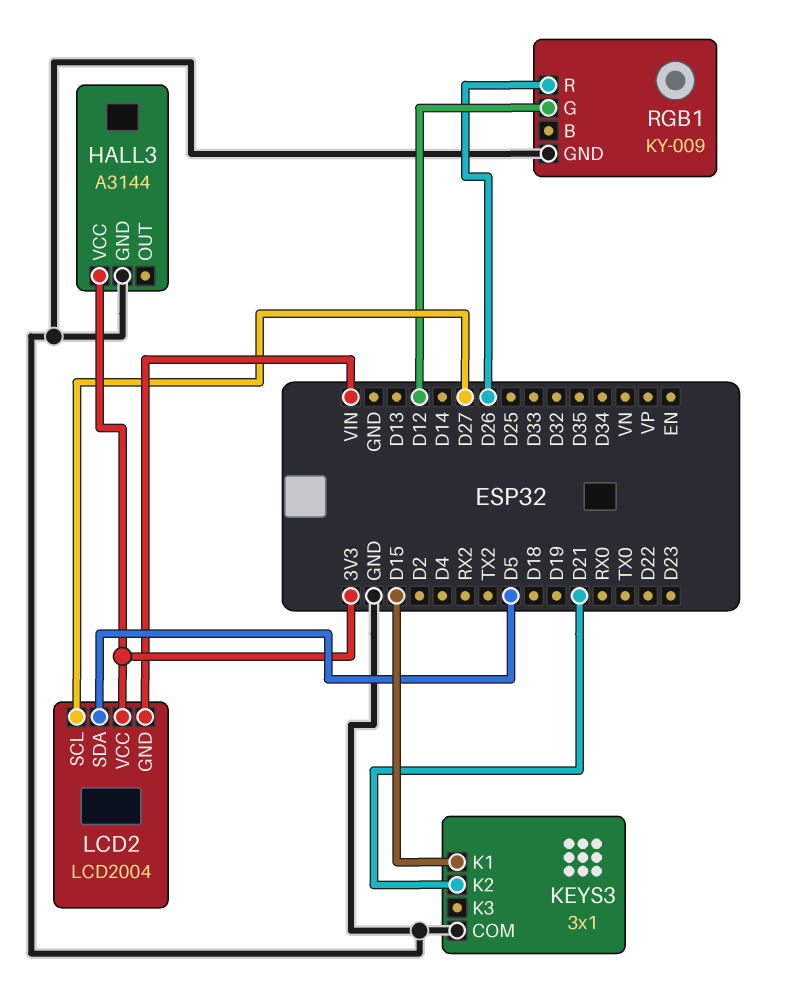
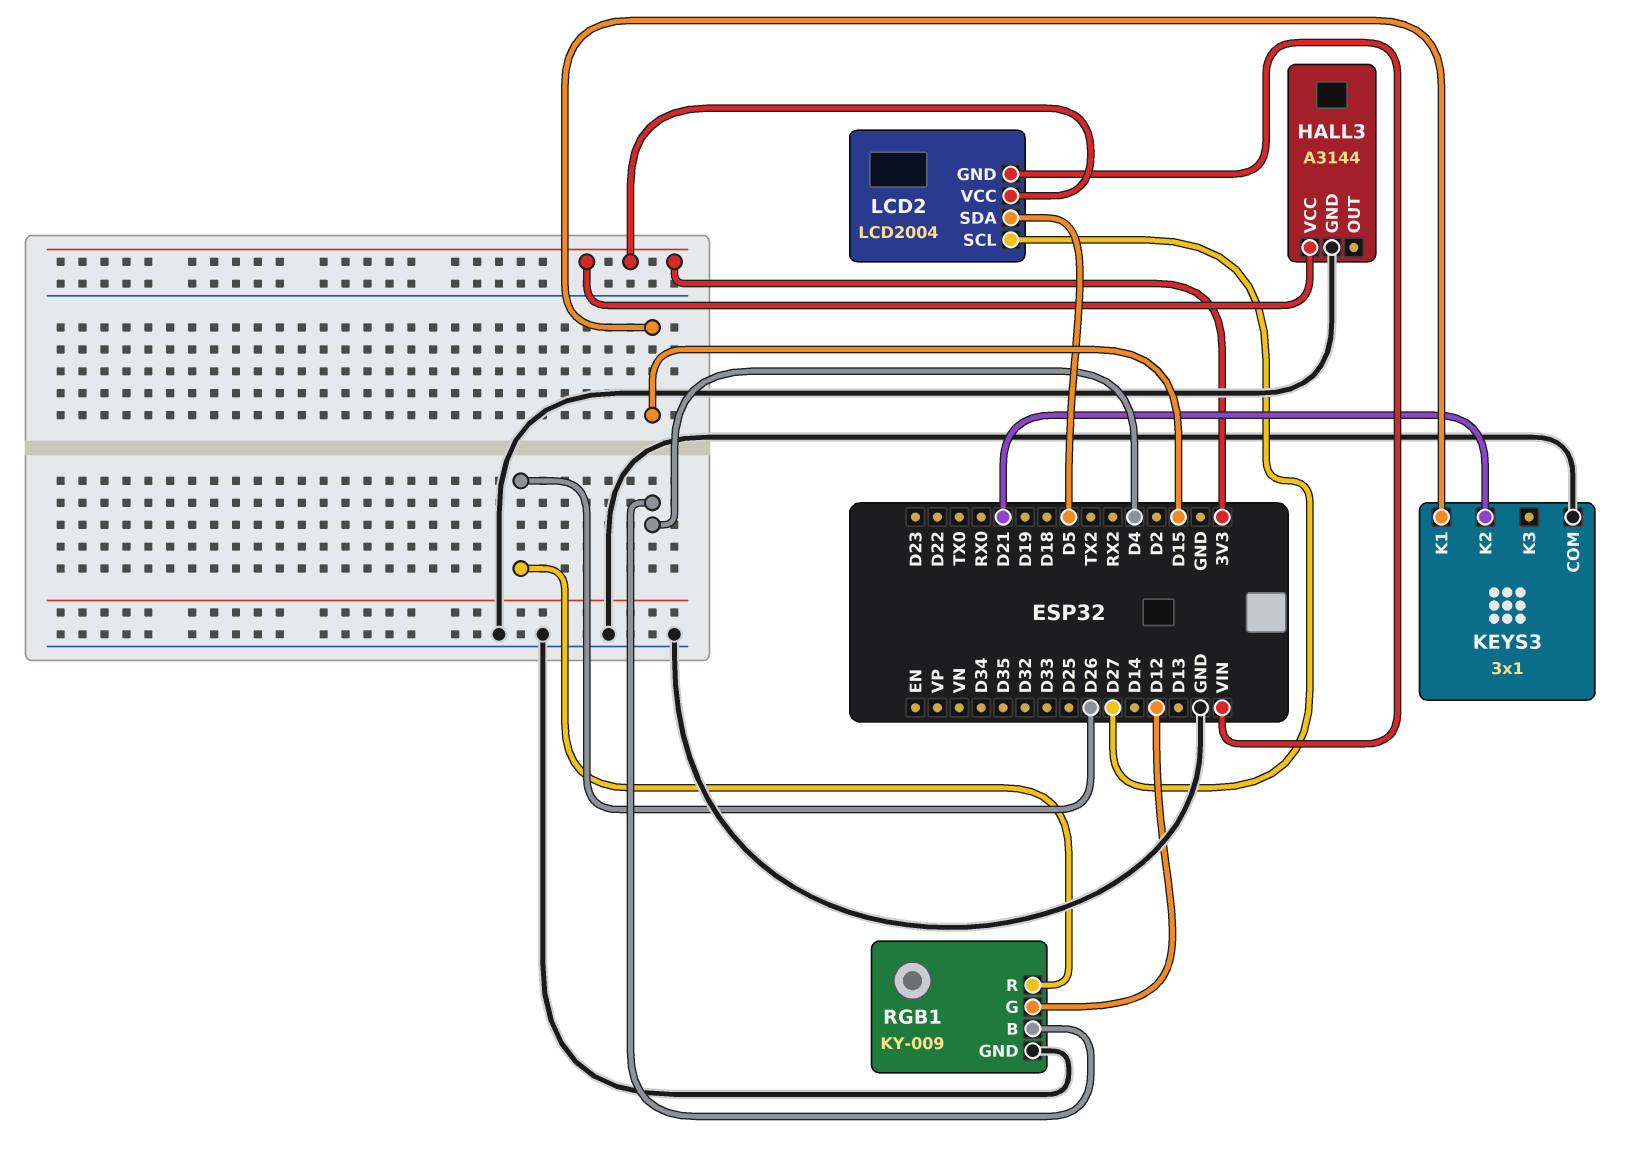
RGB1 pin B: none -> D4

